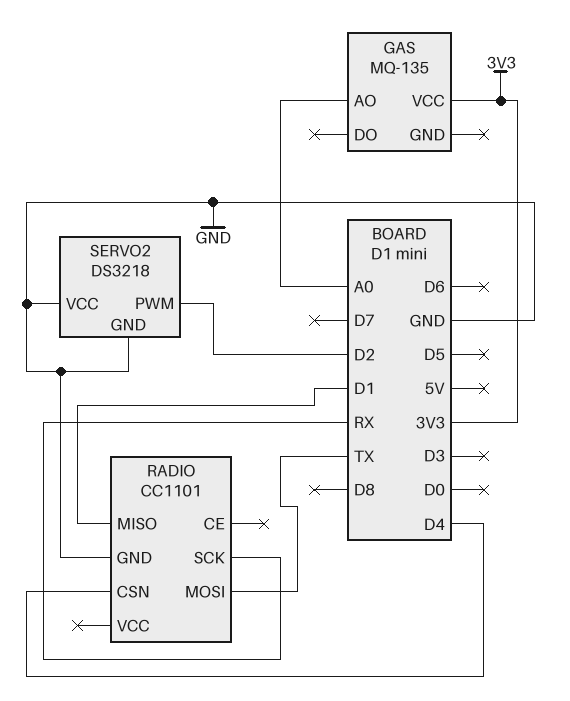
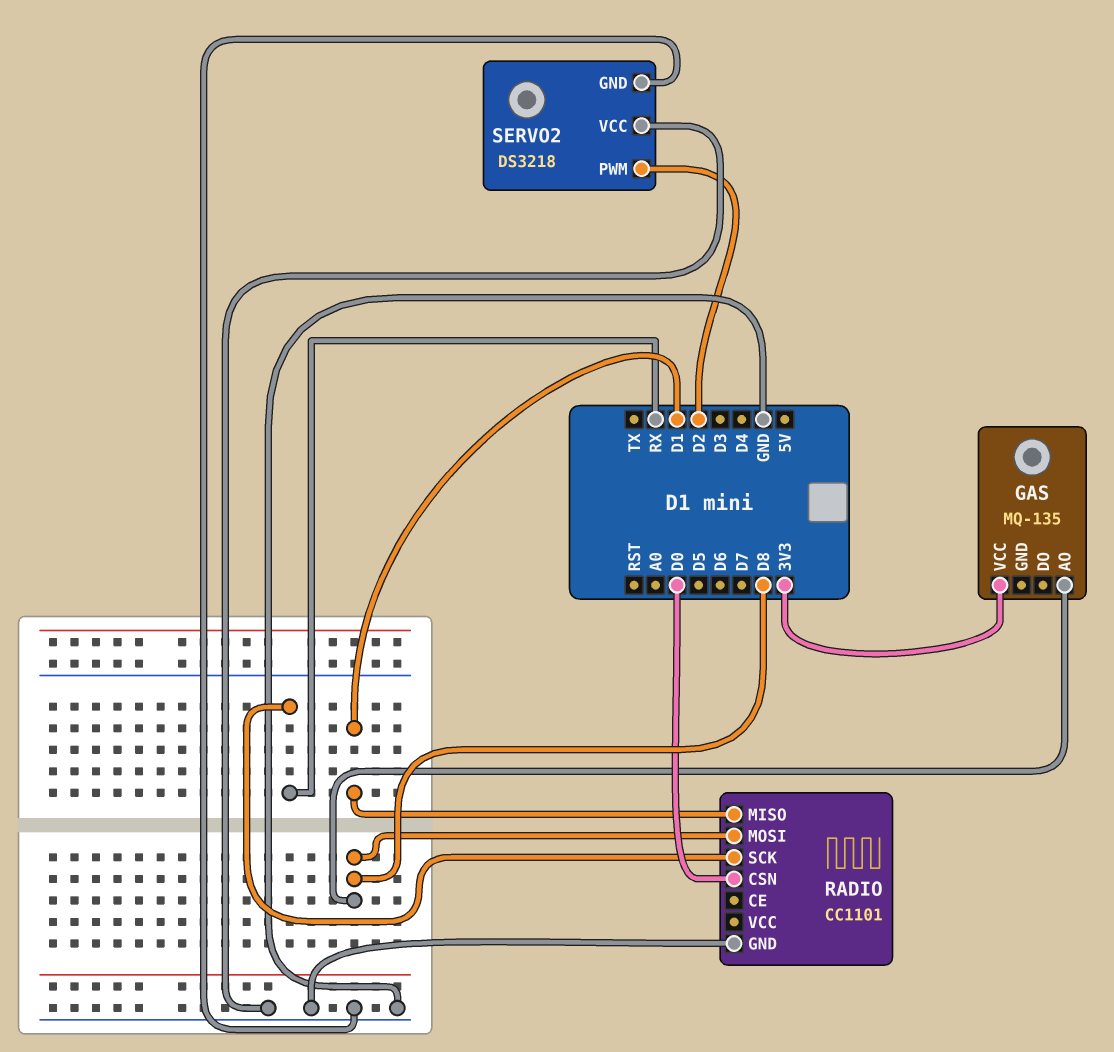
GAS pin AO: A0 -> D8
RADIO pin CSN: D4 -> D0
RADIO pin MOSI: TX -> D8

